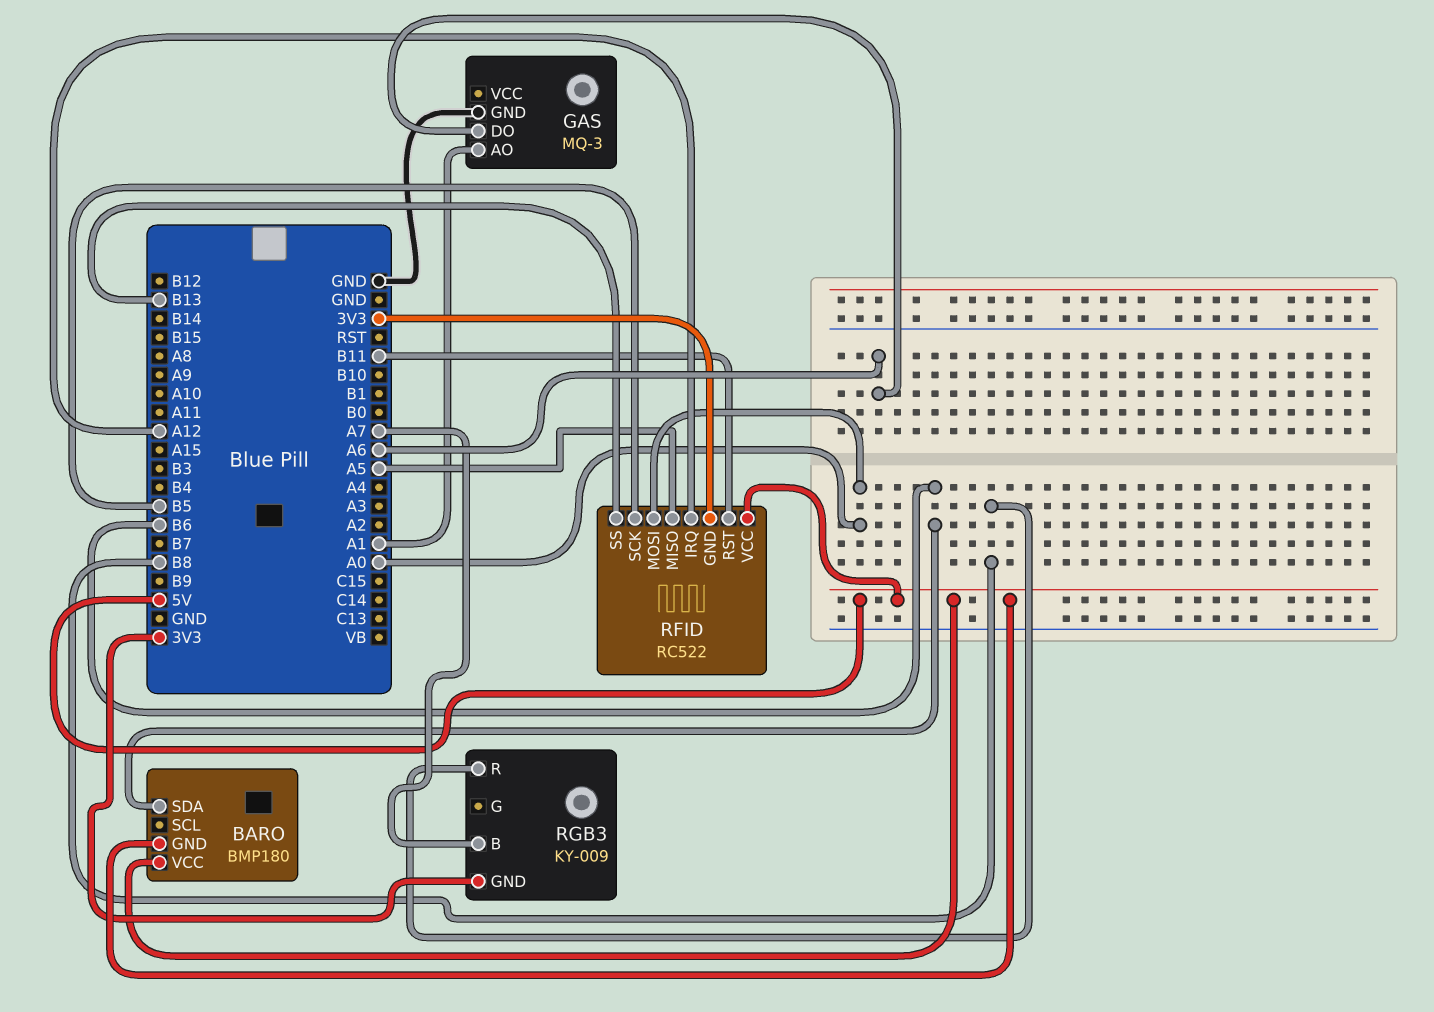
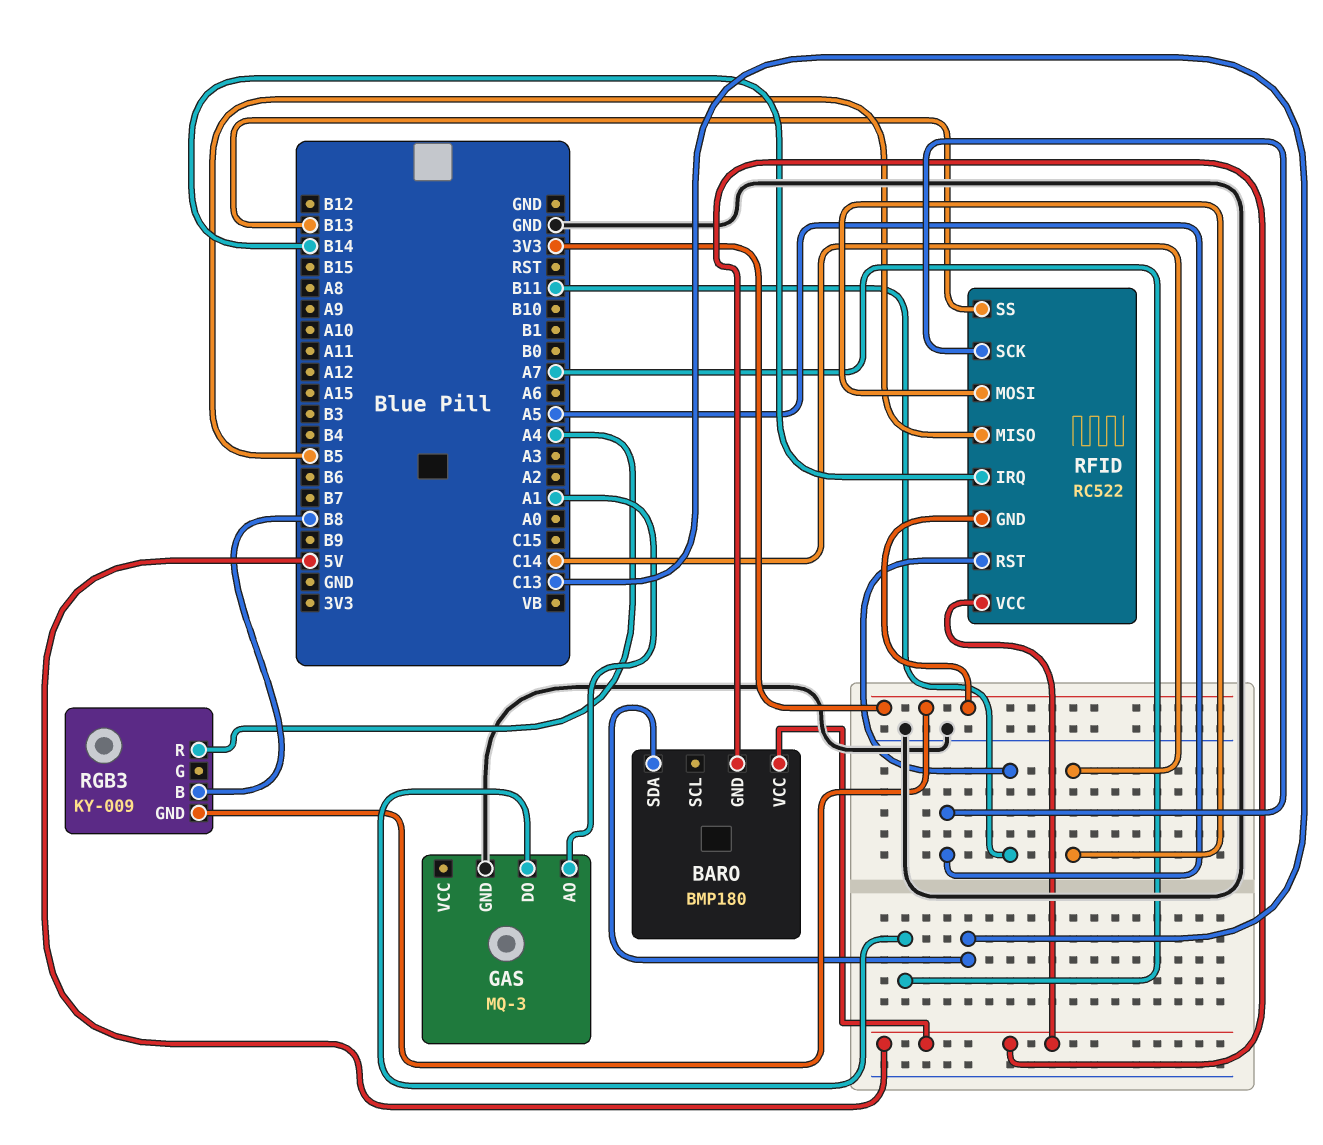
BARO pin SDA: B6 -> C13
GAS pin DO: A6 -> A7
RFID pin IRQ: A12 -> B14
RFID pin MISO: A5 -> B5
RFID pin MOSI: A0 -> C14
RFID pin SCK: B5 -> A5
RGB3 pin B: A7 -> B8
RGB3 pin R: B8 -> A4

